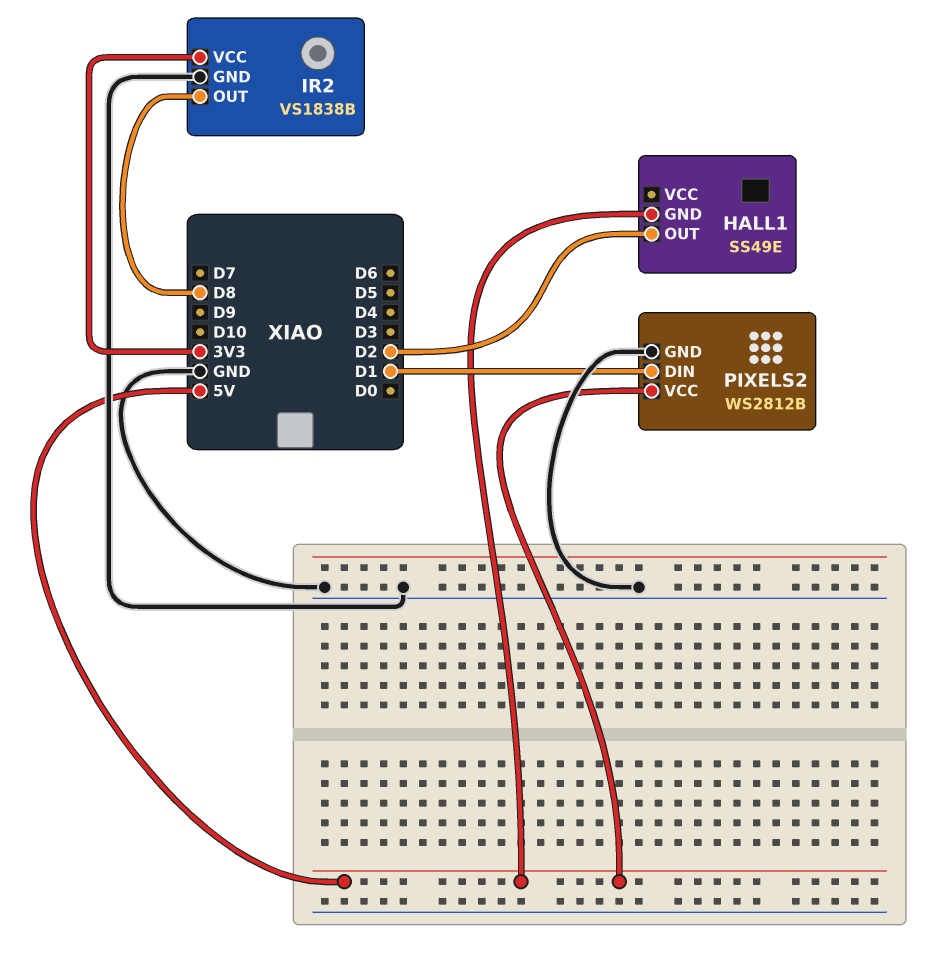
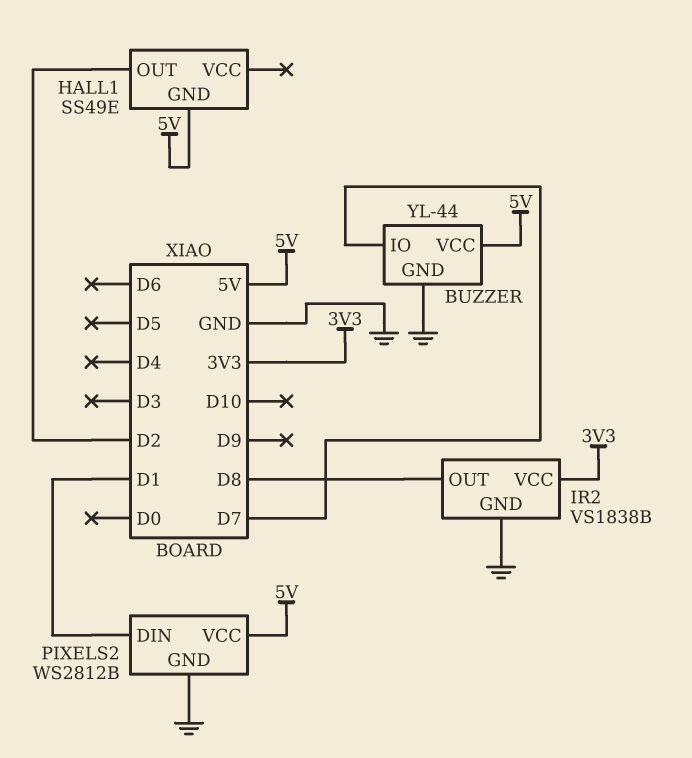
BUZZER: none -> YL-44
BUZZER pin GND: none -> GND
BUZZER pin IO: none -> D7
BUZZER pin VCC: none -> 5V

